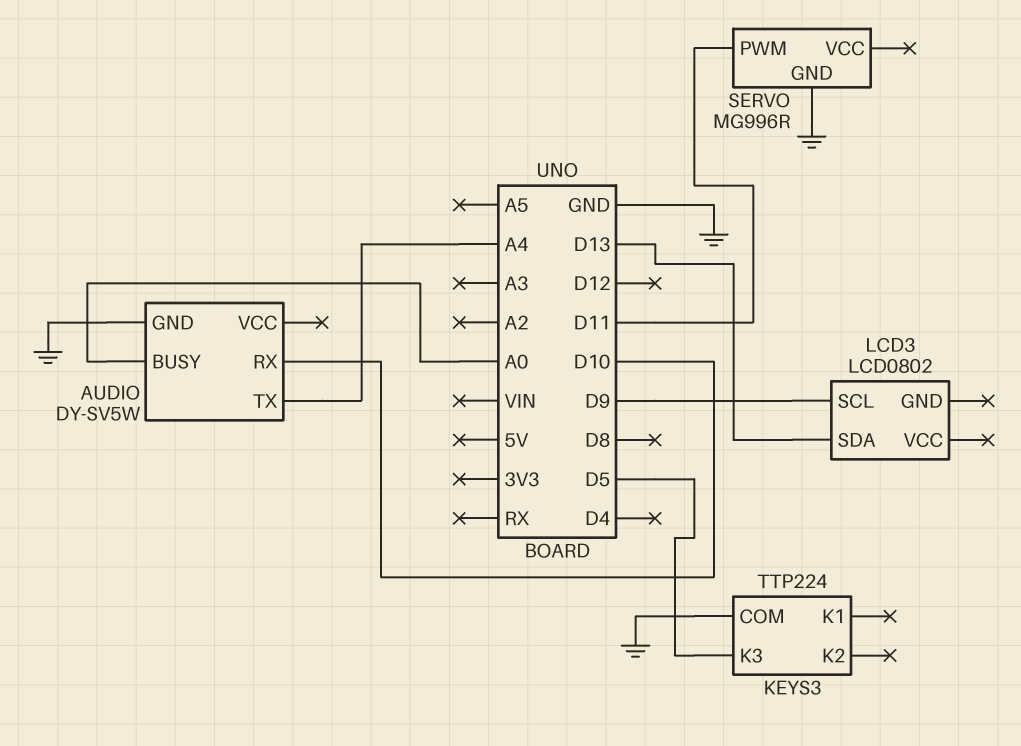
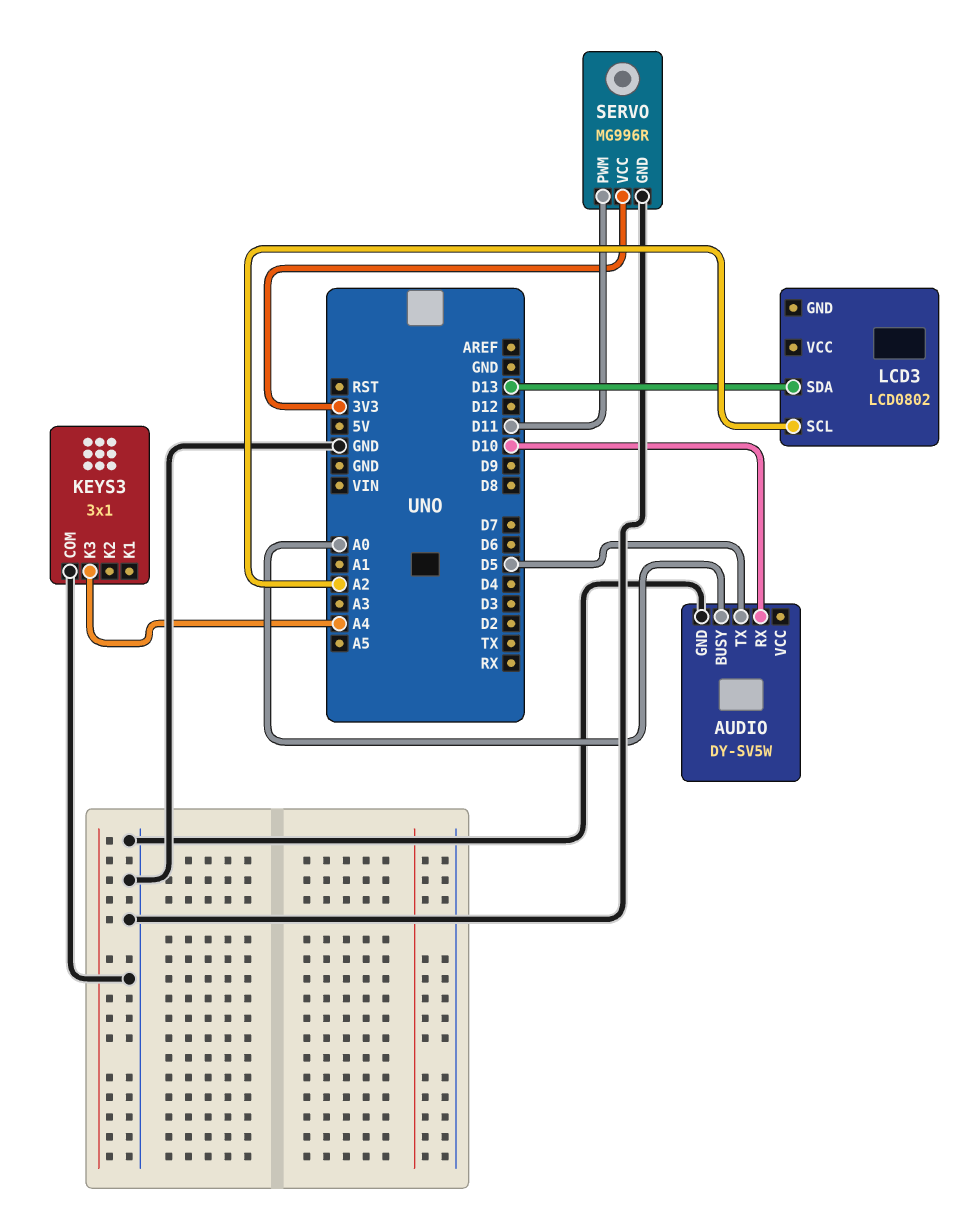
AUDIO pin TX: A4 -> D5
KEYS3: TTP224 -> 3x1
KEYS3 pin K3: D5 -> A4
LCD3 pin SCL: D9 -> A2
SERVO pin VCC: none -> 3V3

